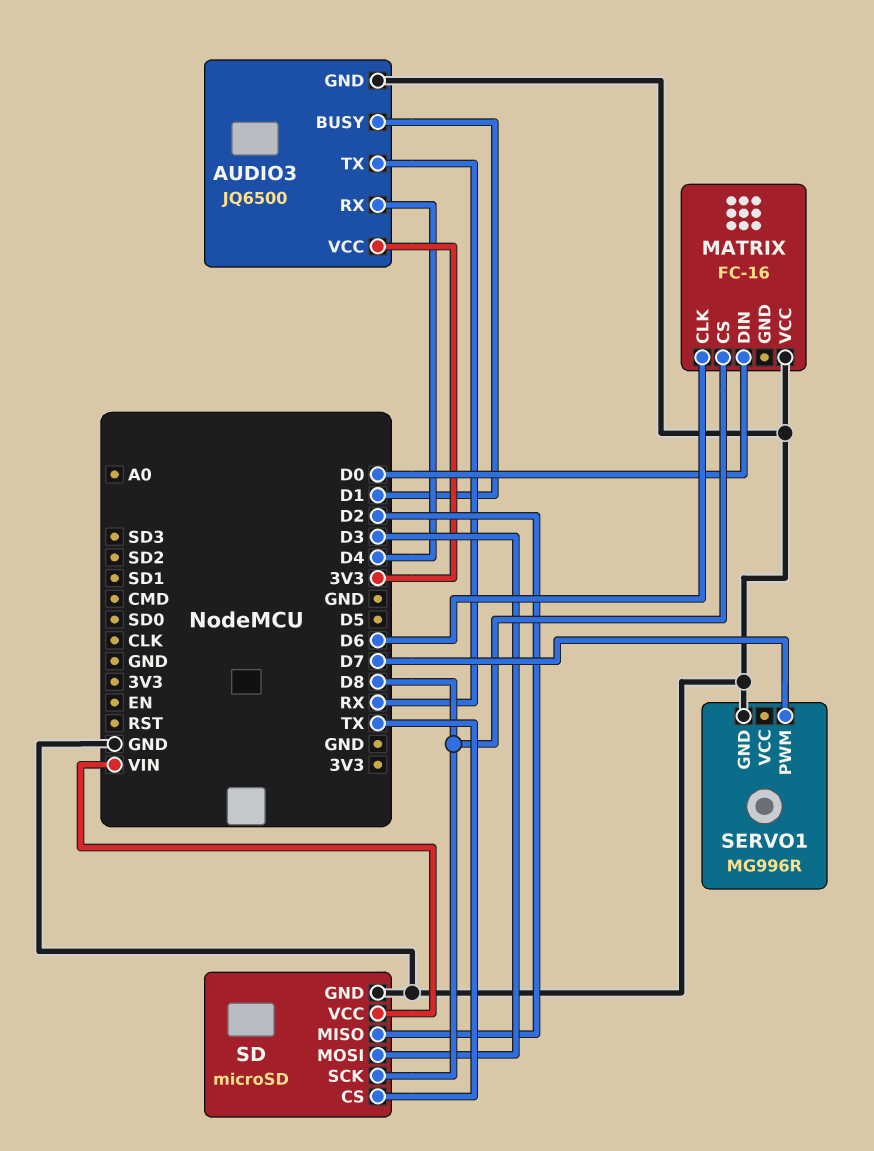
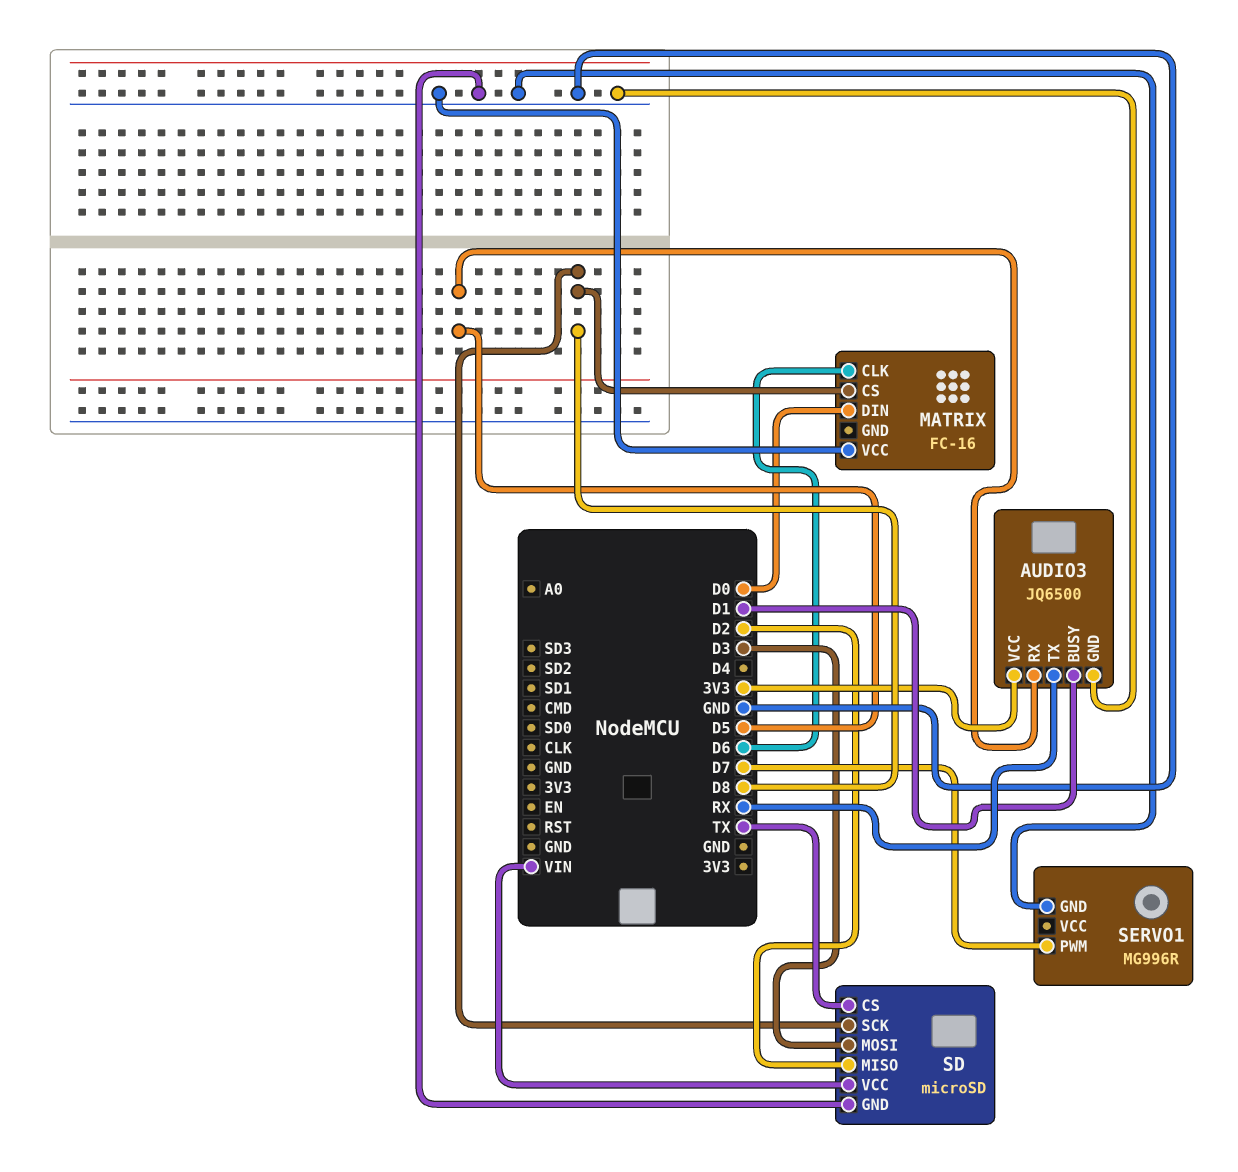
AUDIO3 pin RX: D4 -> D5

